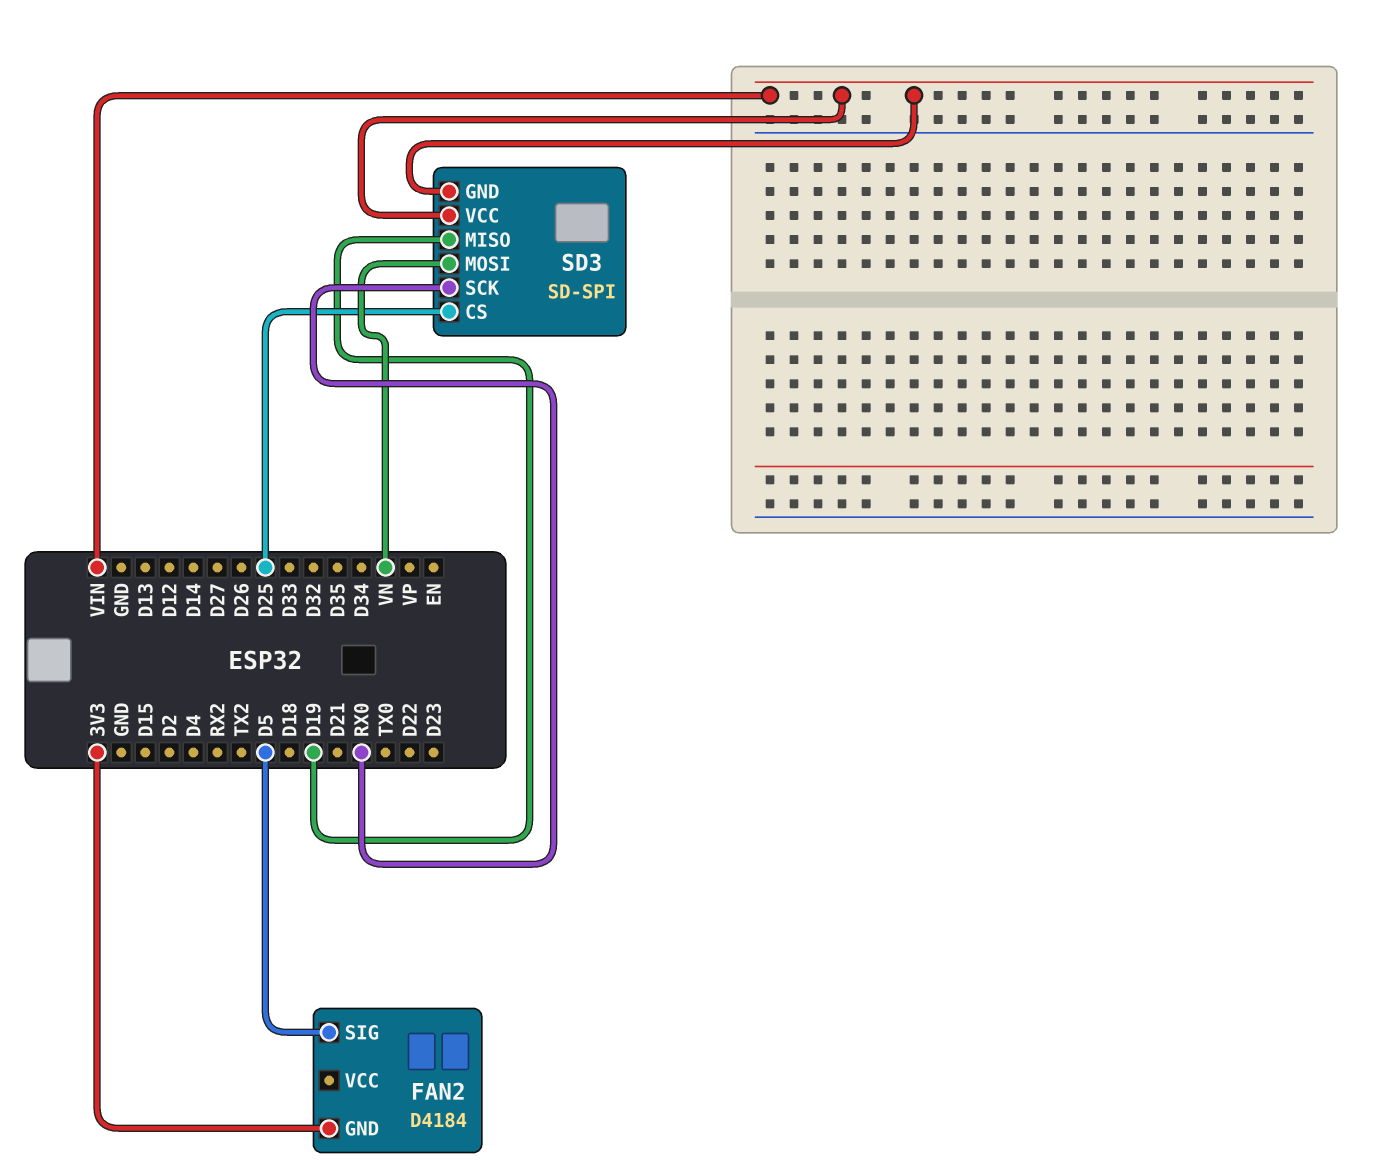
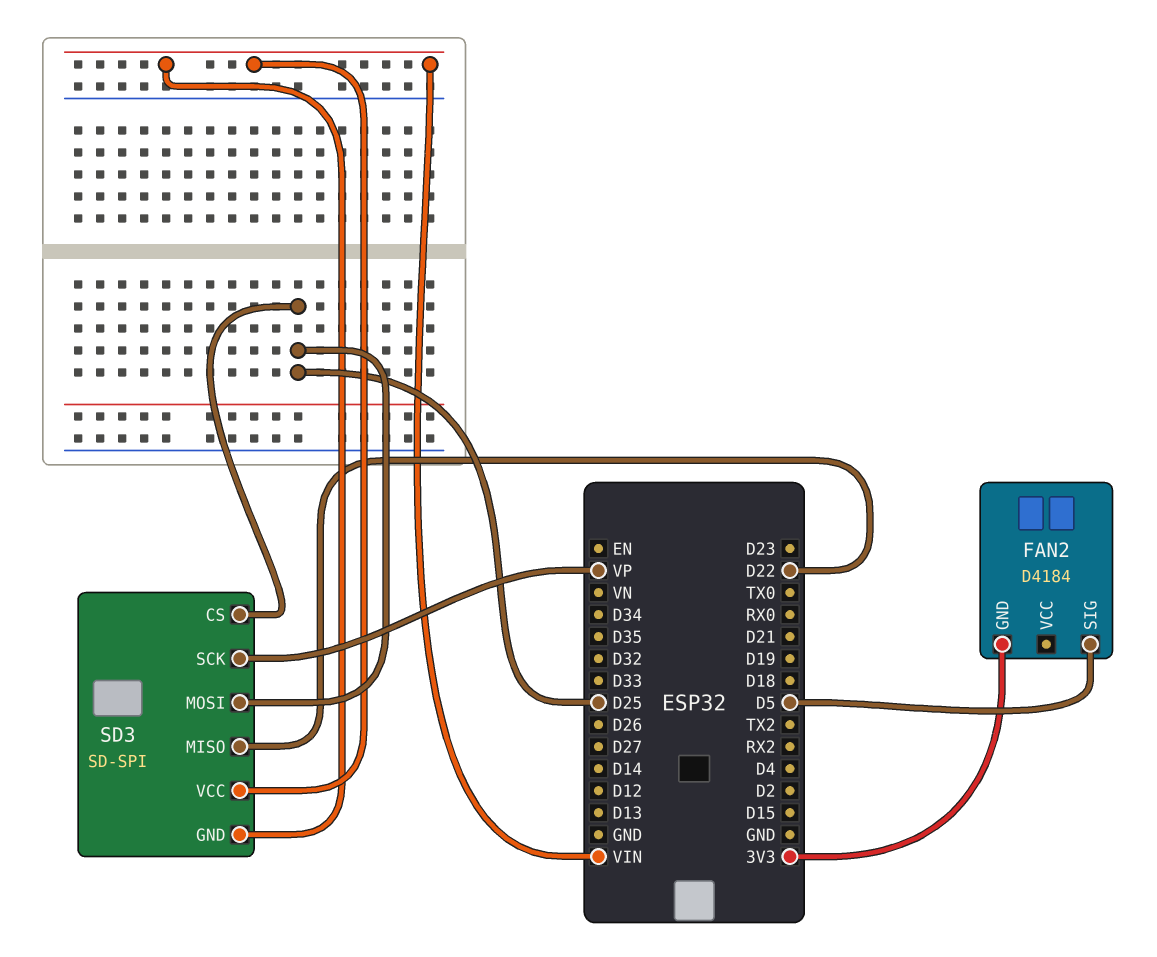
SD3 pin MISO: D19 -> D22
SD3 pin MOSI: VN -> D25
SD3 pin SCK: RX0 -> VP

